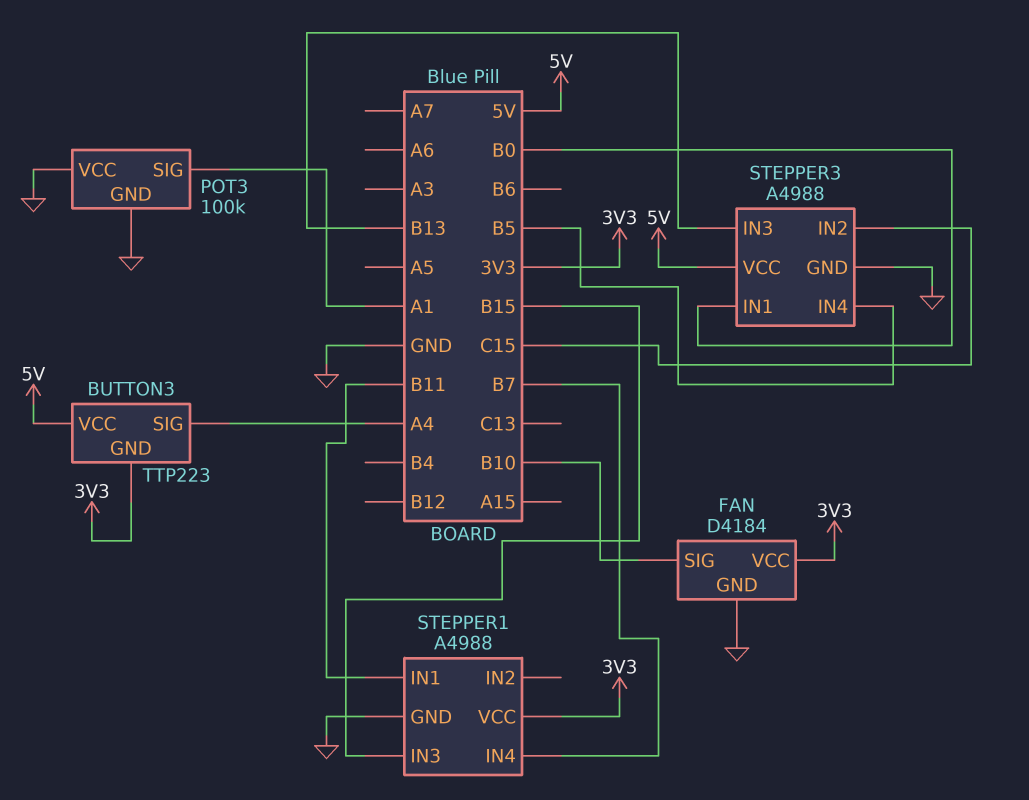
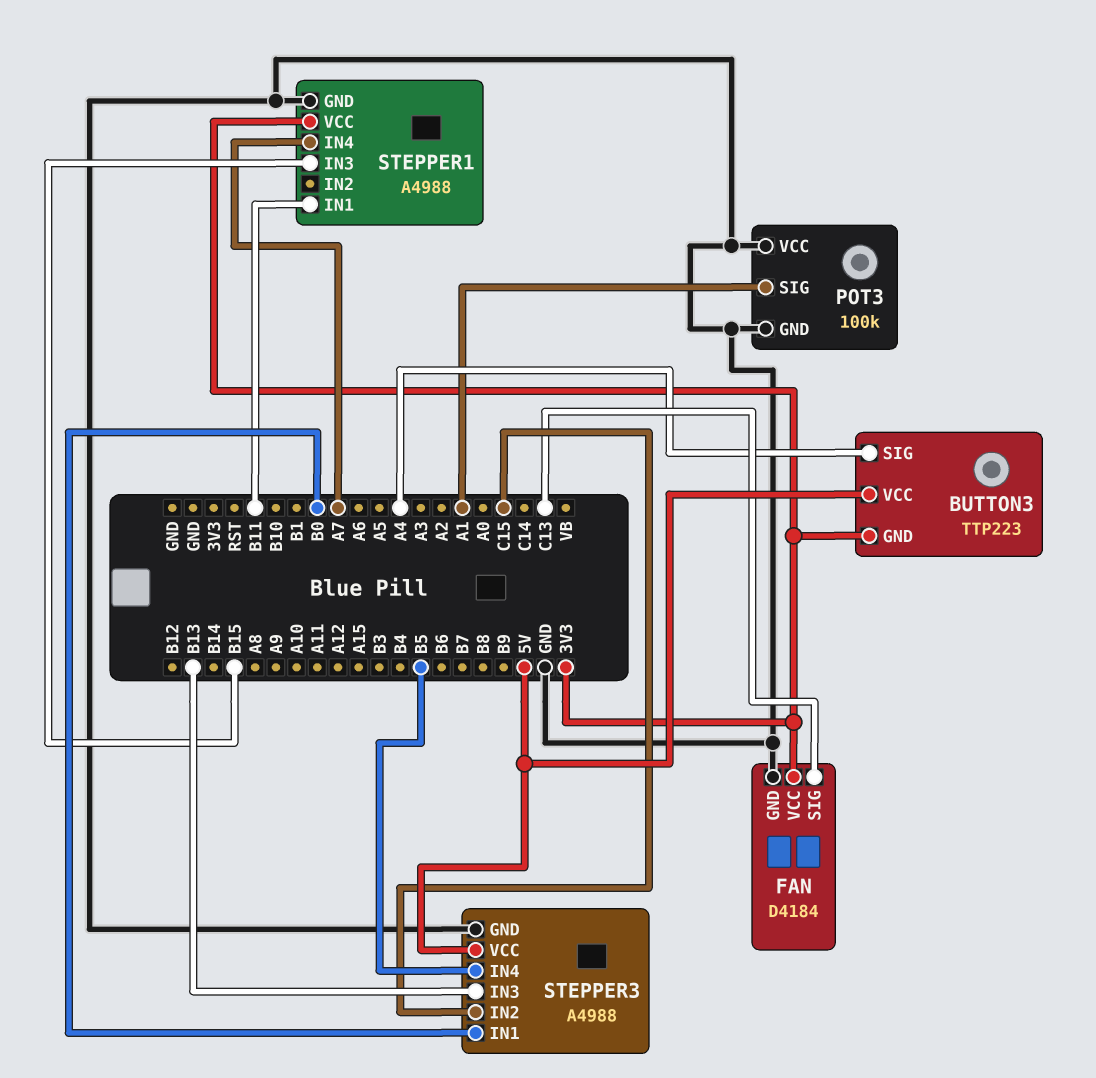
FAN pin SIG: B10 -> C13
STEPPER1 pin IN4: B7 -> A7

